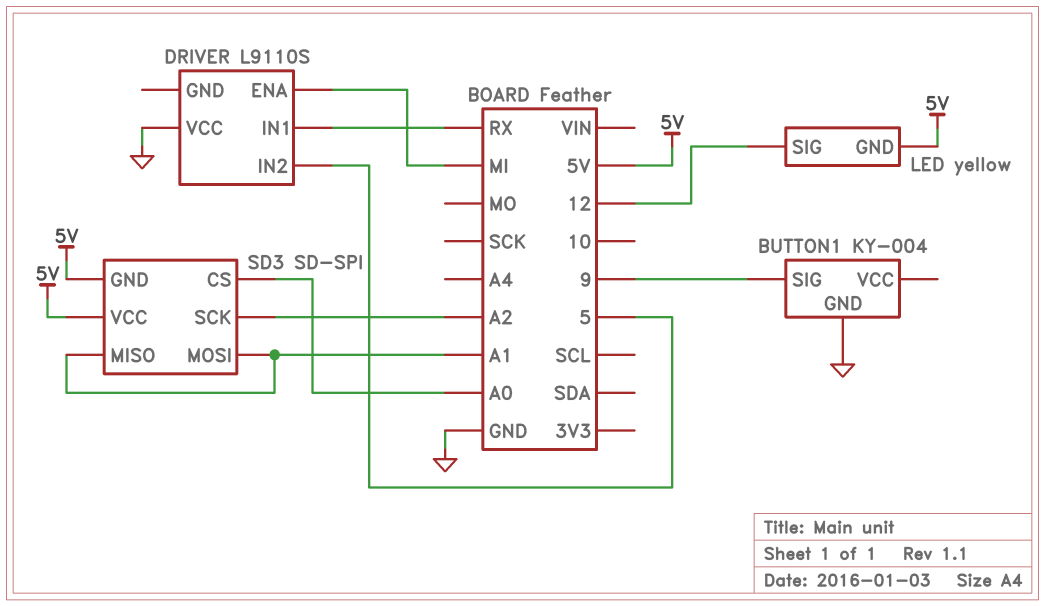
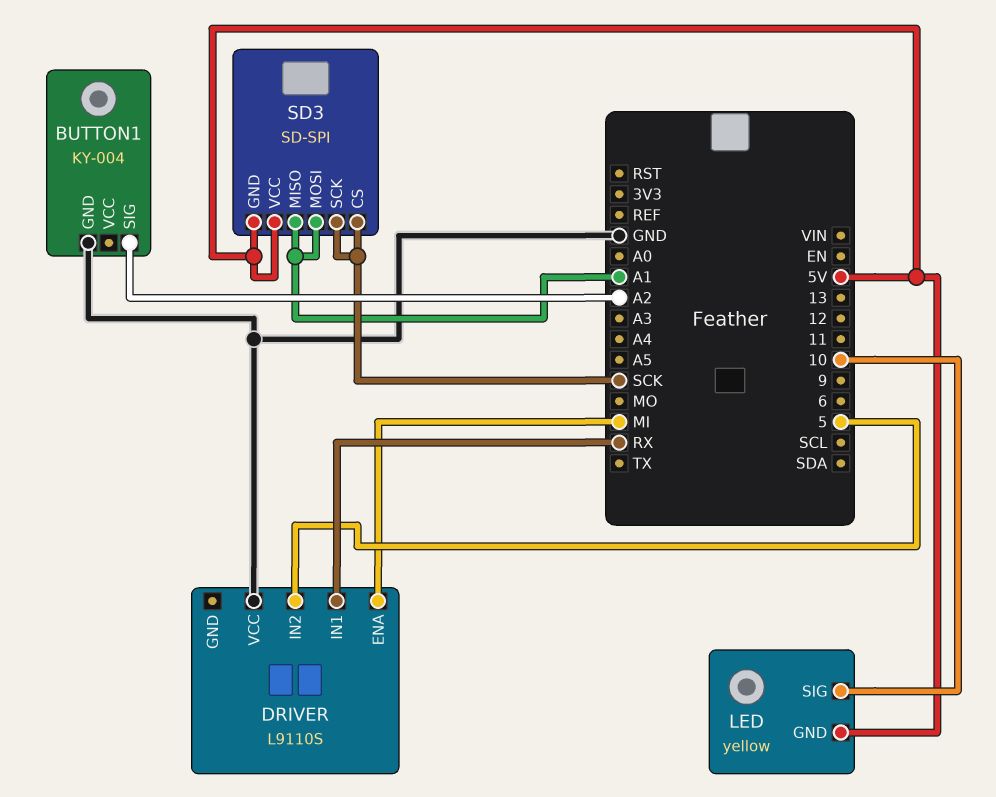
BUTTON1 pin SIG: 9 -> A2
LED pin SIG: 12 -> 10
SD3 pin CS: A0 -> SCK
SD3 pin SCK: A2 -> SCK

